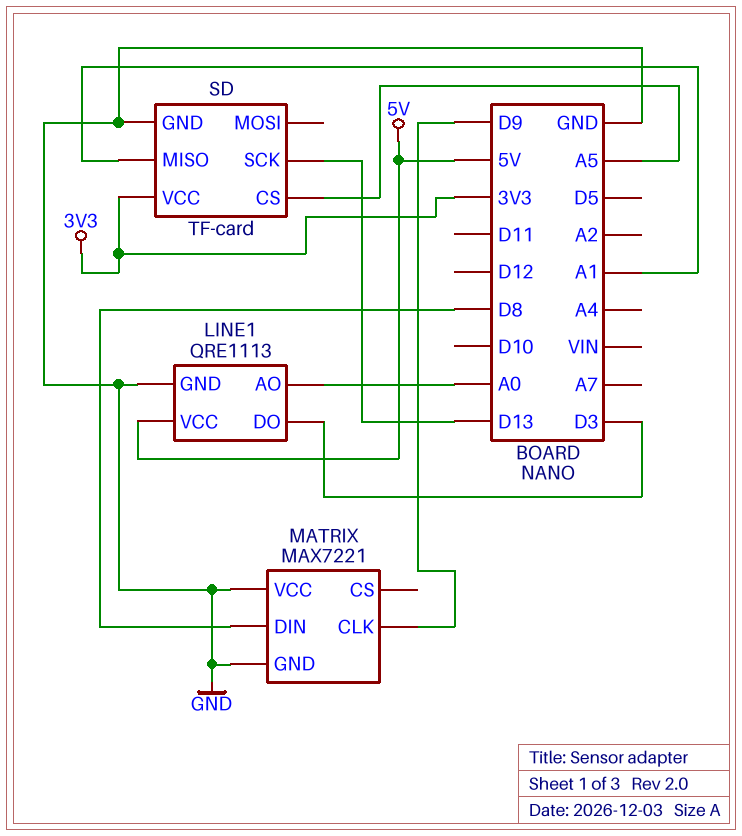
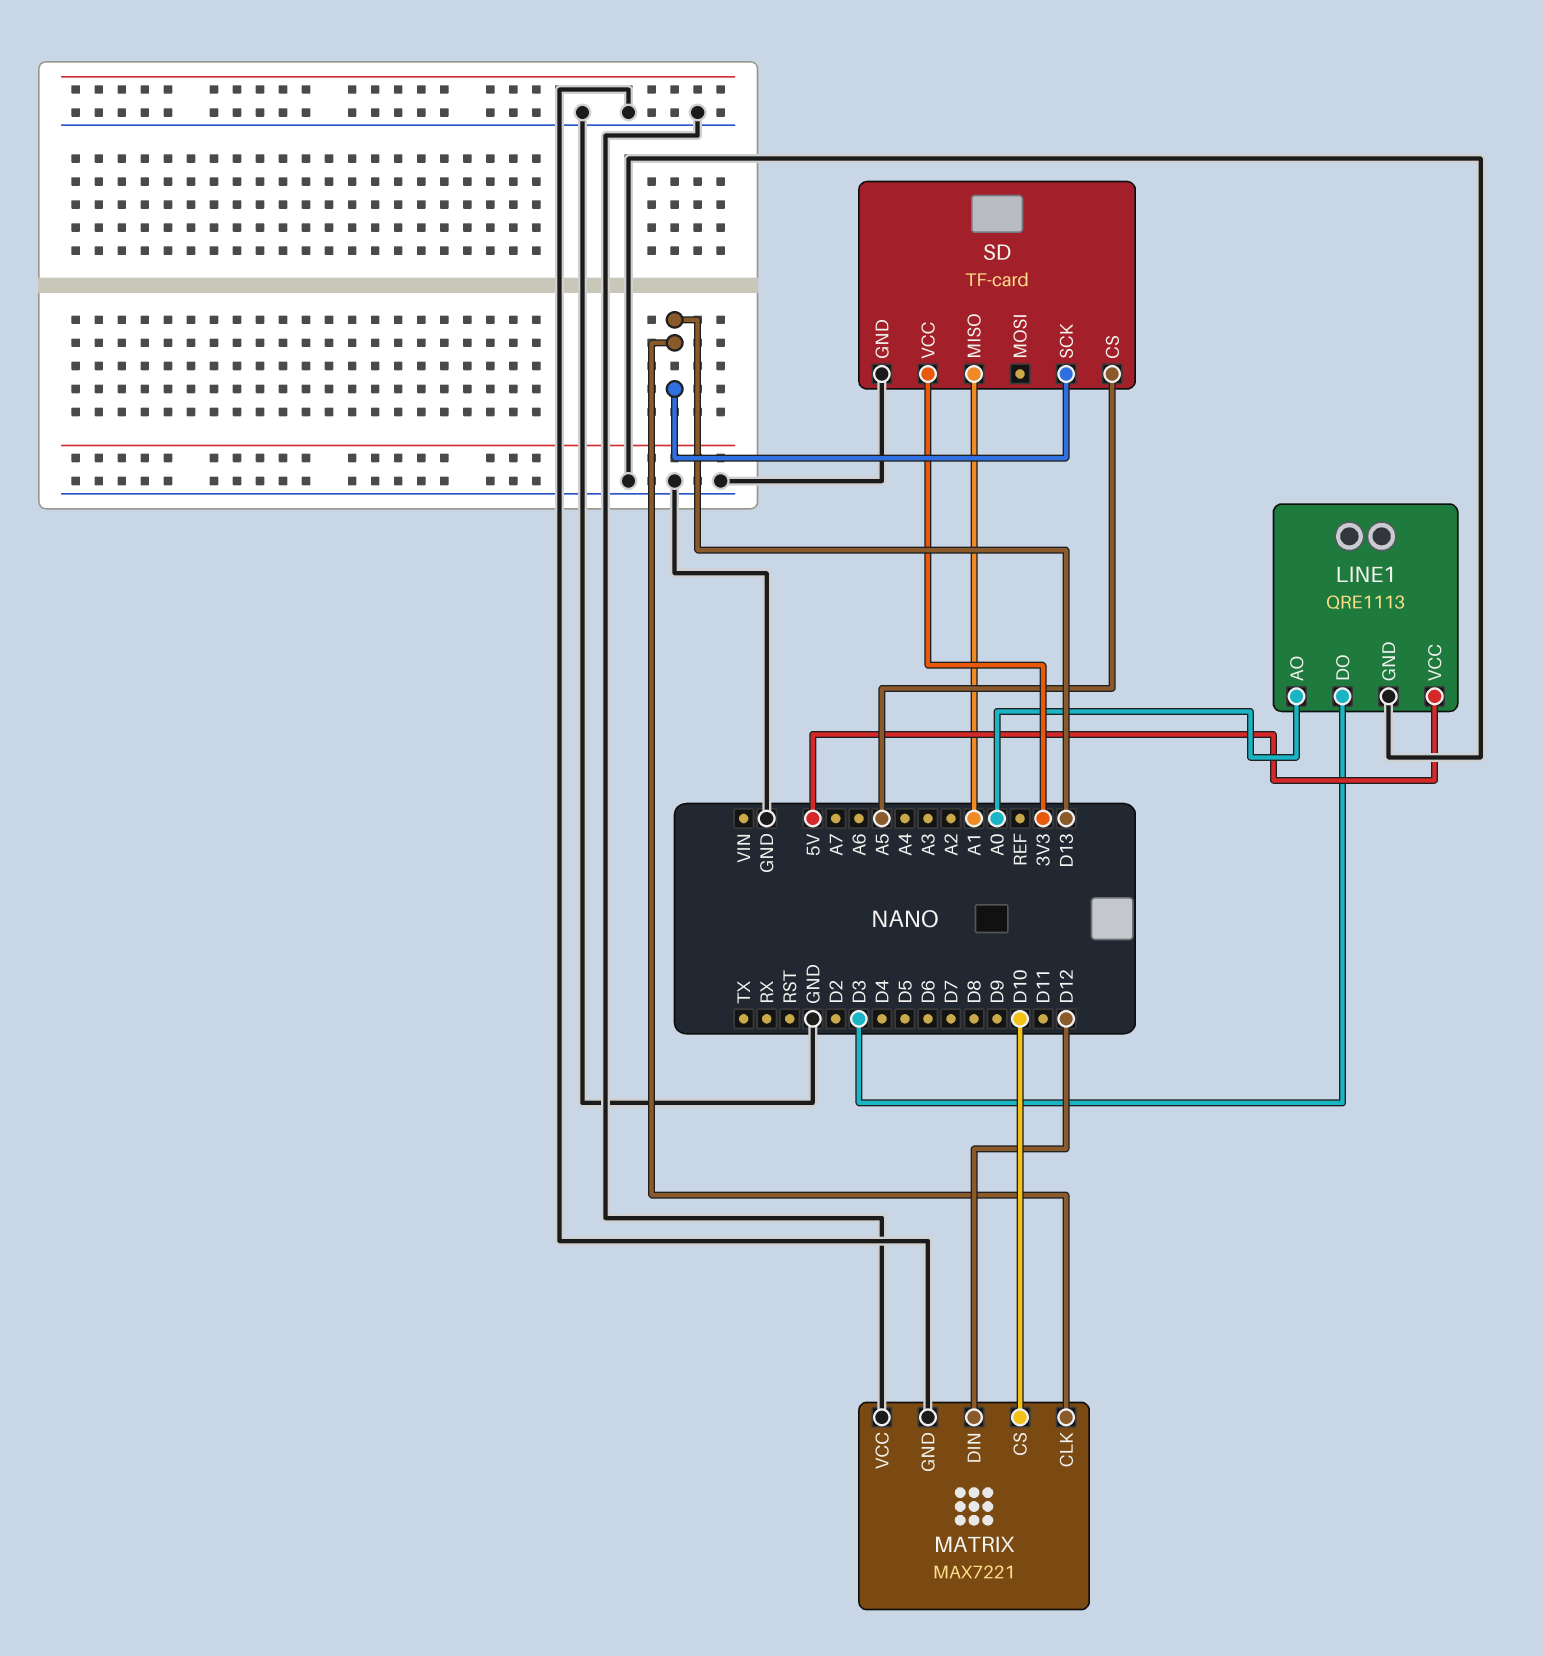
MATRIX pin CLK: D9 -> D13
MATRIX pin CS: none -> D10
MATRIX pin DIN: D8 -> D12

